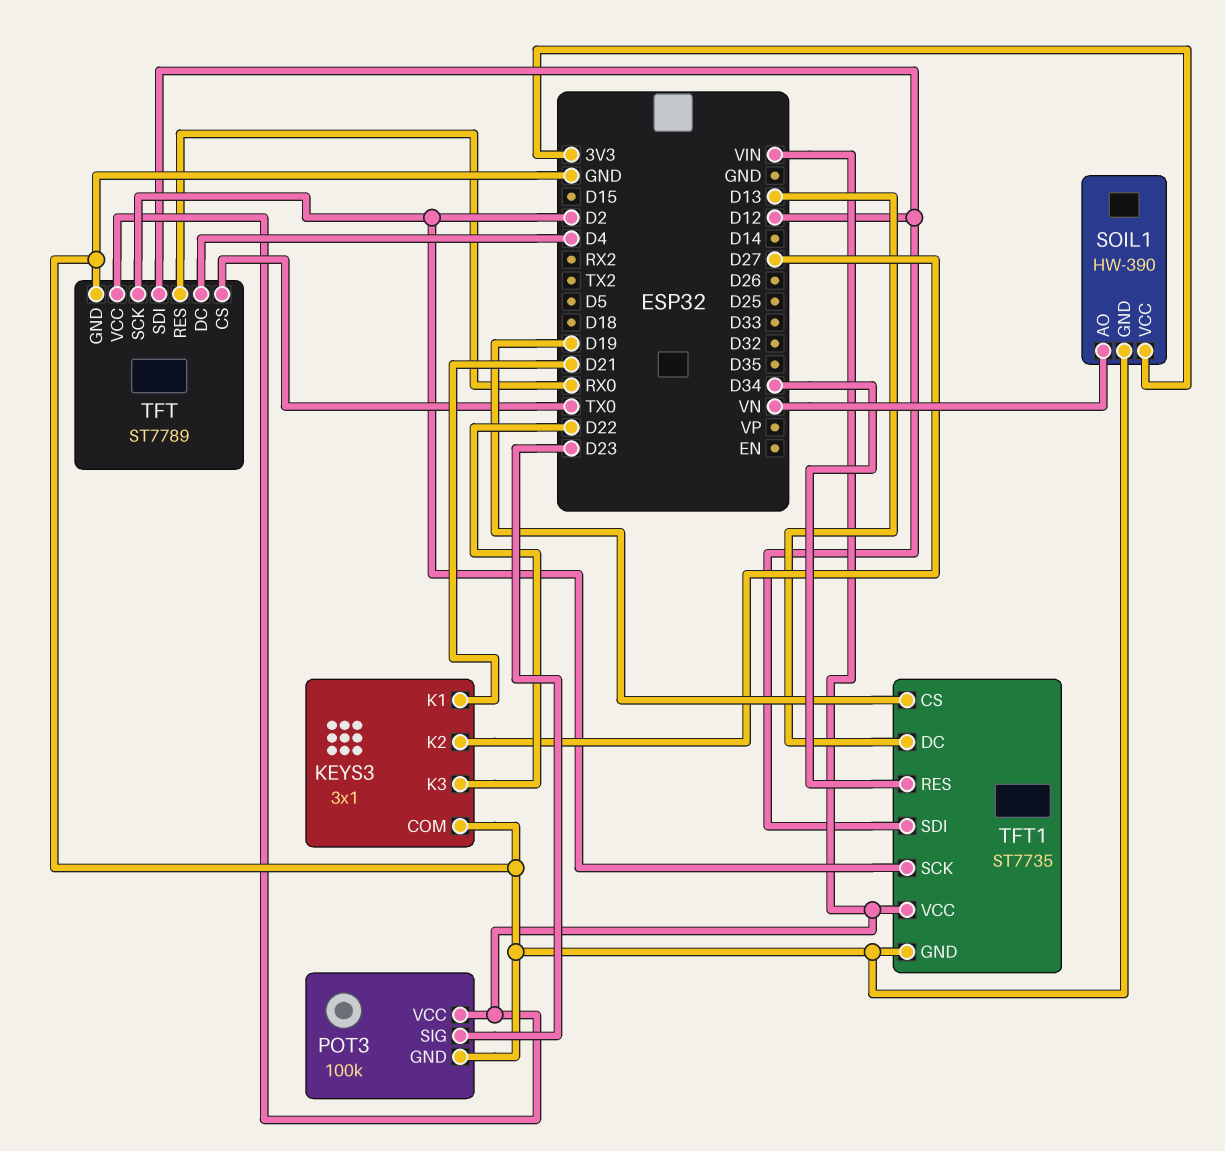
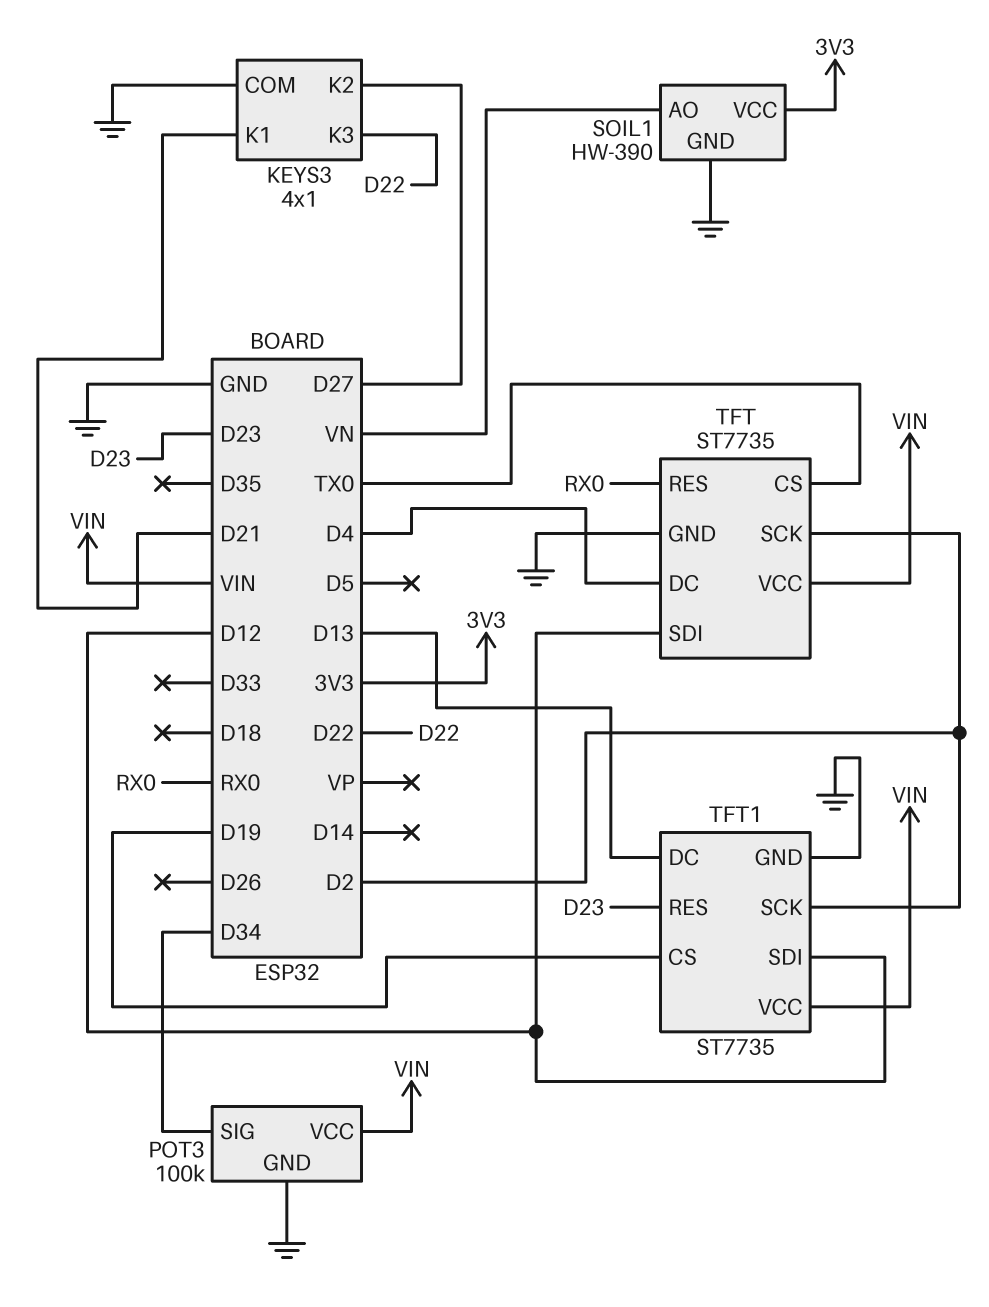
KEYS3: 3x1 -> 4x1
POT3 pin SIG: D23 -> D34
TFT: ST7789 -> ST7735
TFT1 pin RES: D34 -> D23

